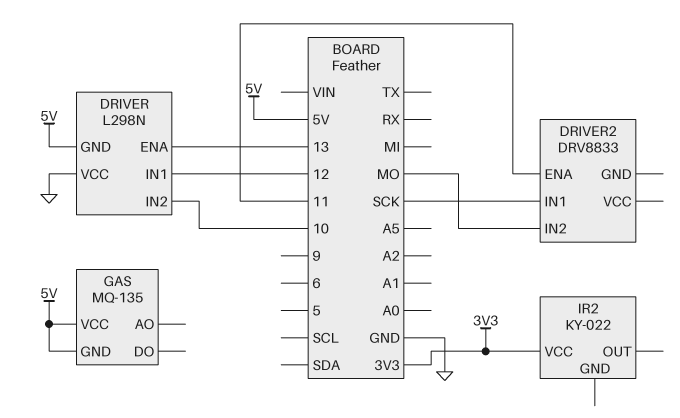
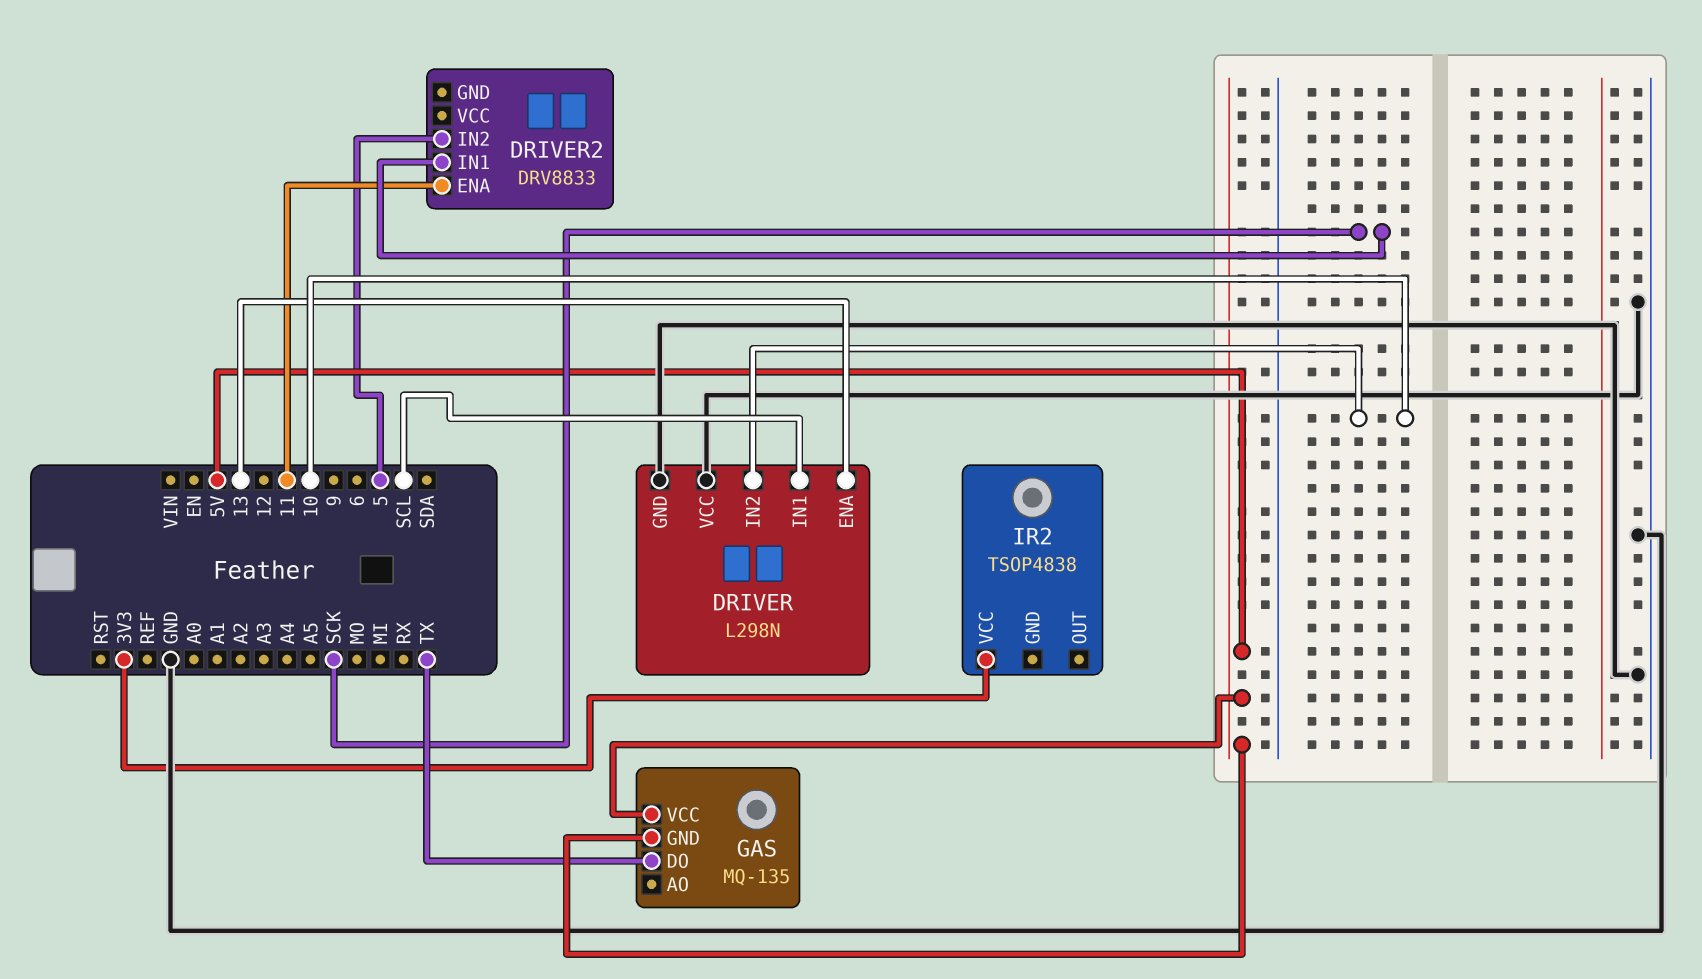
DRIVER pin GND: 5V -> GND
DRIVER pin IN1: 12 -> SCL
DRIVER2 pin IN2: MO -> 5
GAS pin DO: none -> TX
IR2: KY-022 -> TSOP4838

